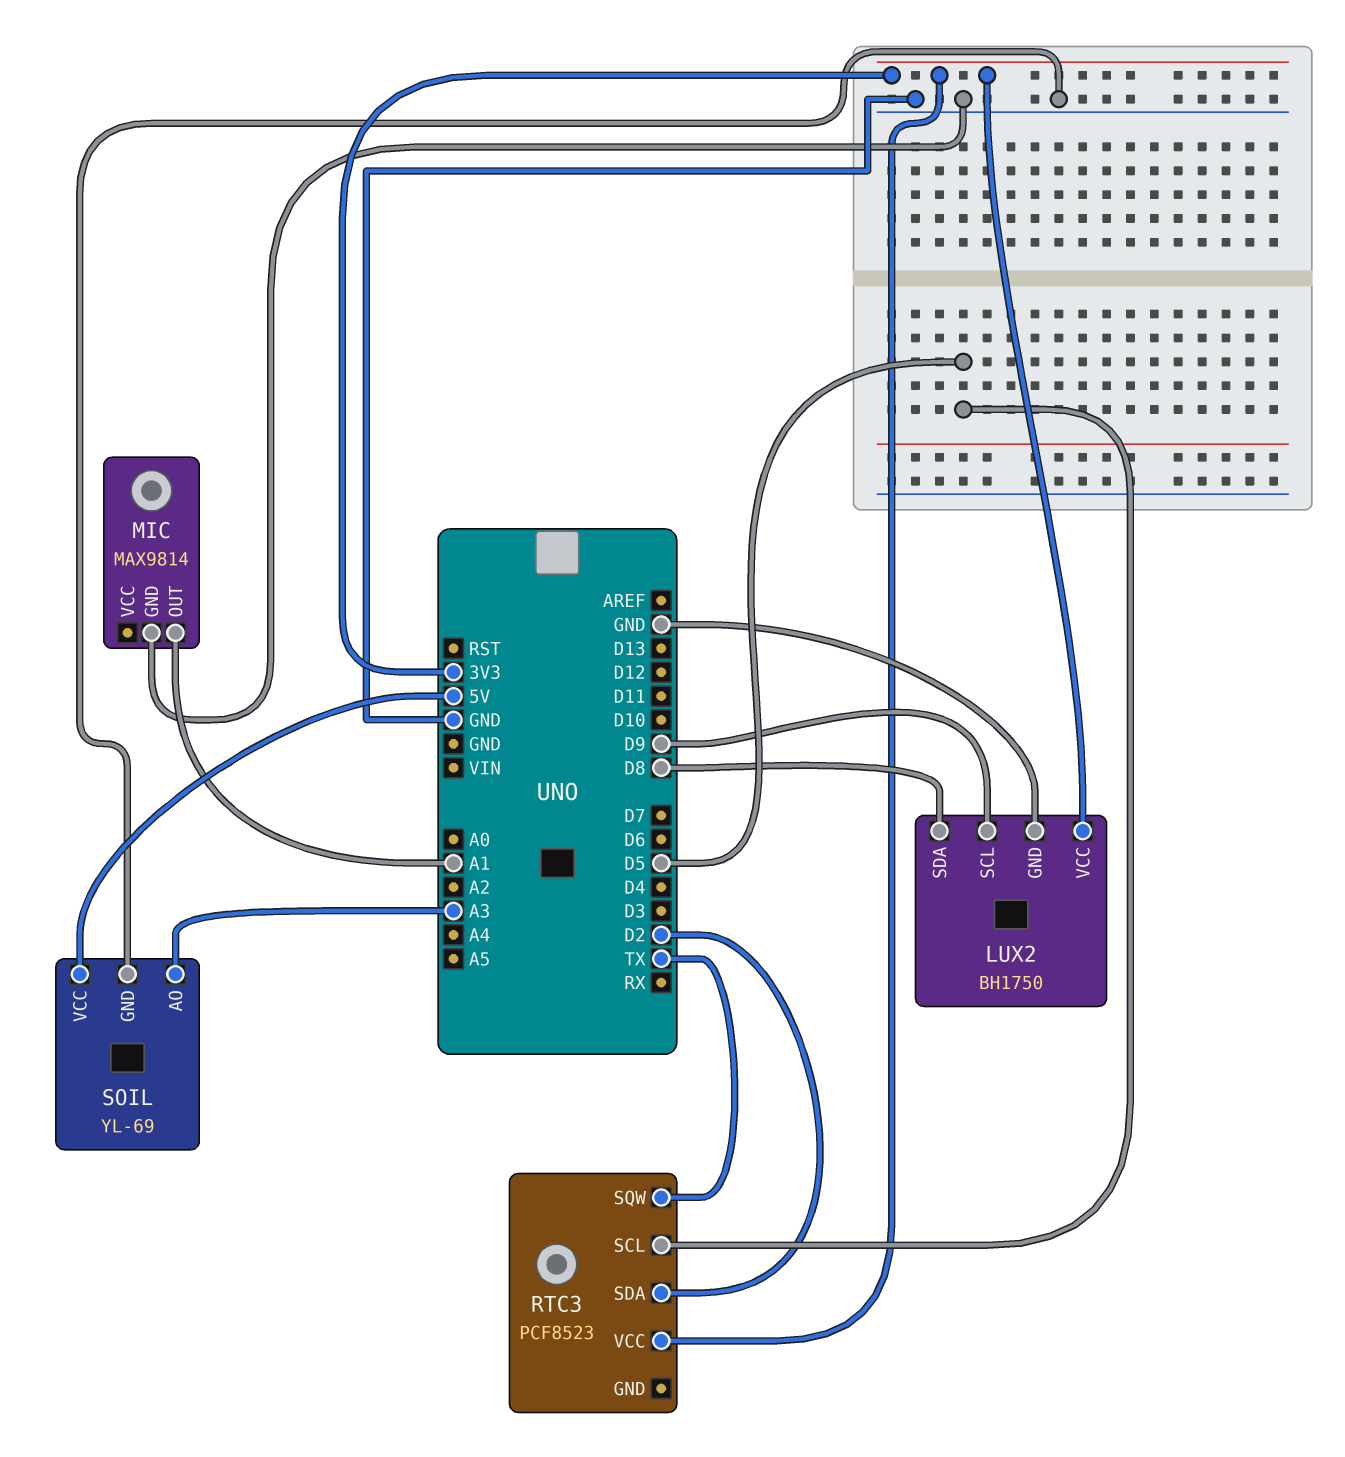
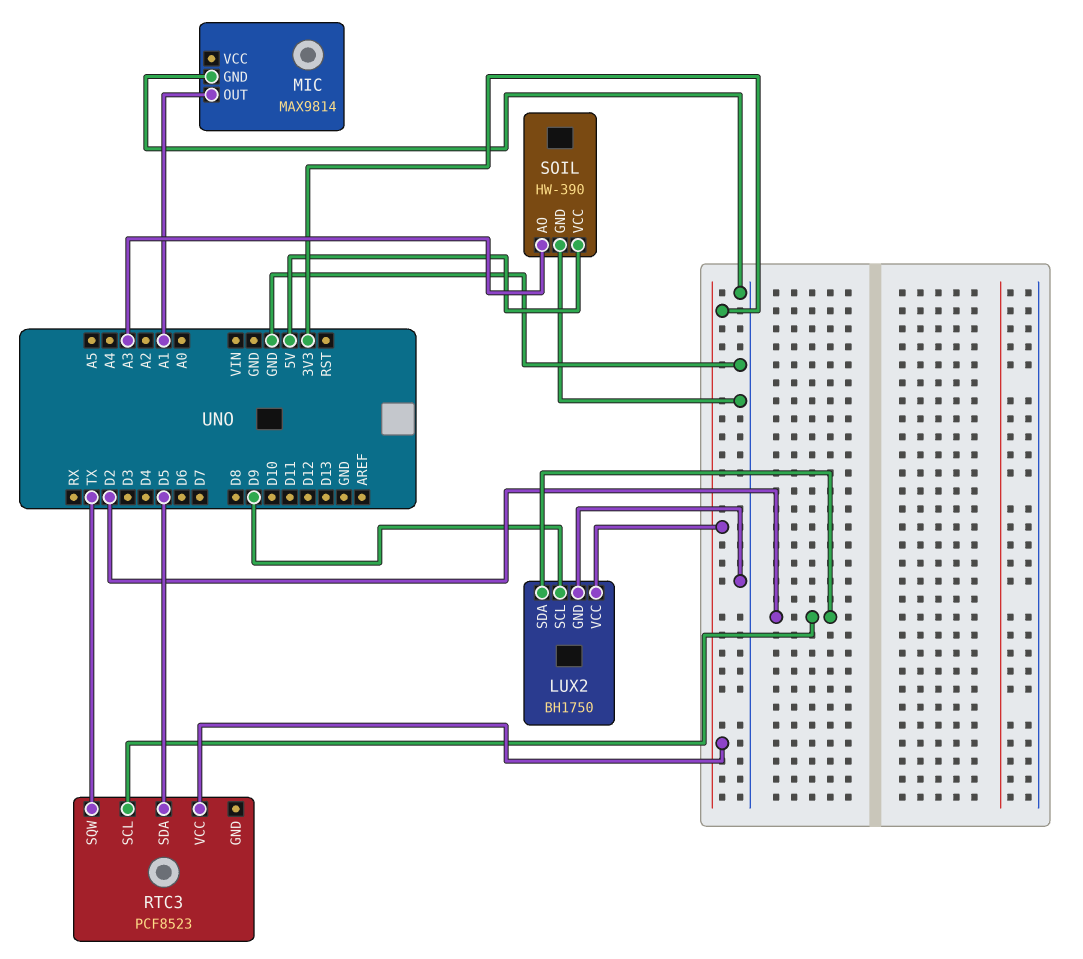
LUX2 pin SDA: D8 -> D2
RTC3 pin SCL: D5 -> D2
RTC3 pin SDA: D2 -> D5
SOIL: YL-69 -> HW-390

